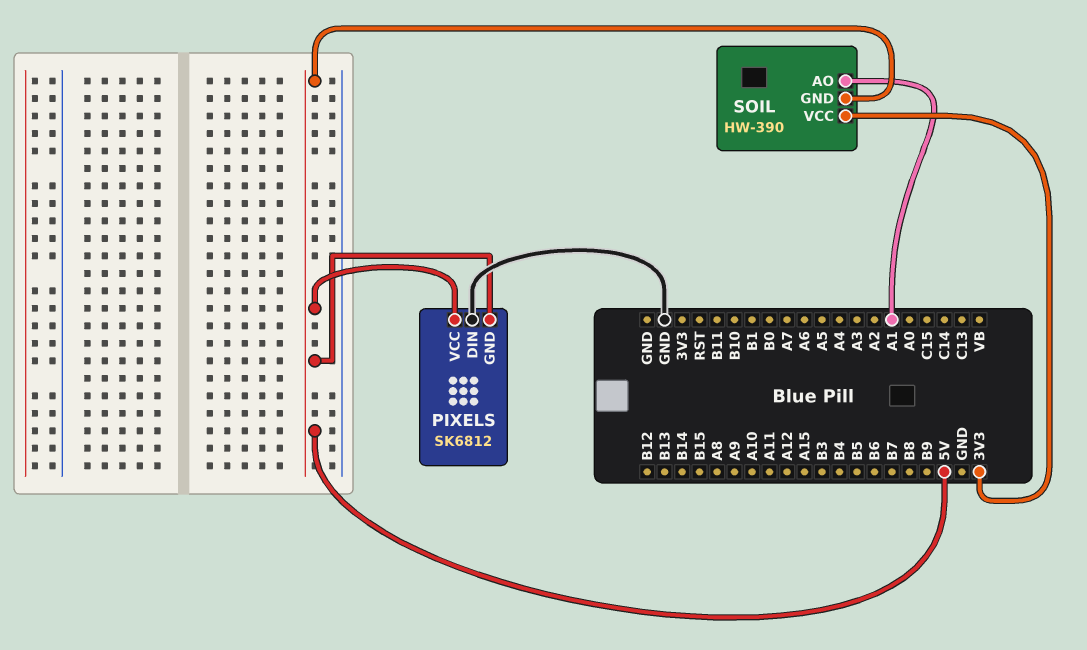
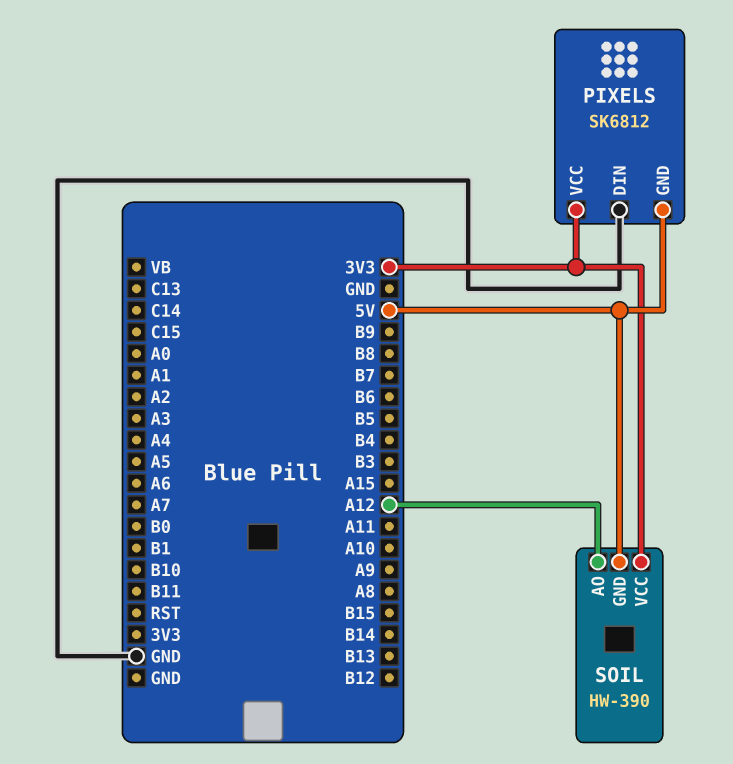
PIXELS pin VCC: 5V -> 3V3
SOIL pin AO: A1 -> A12

